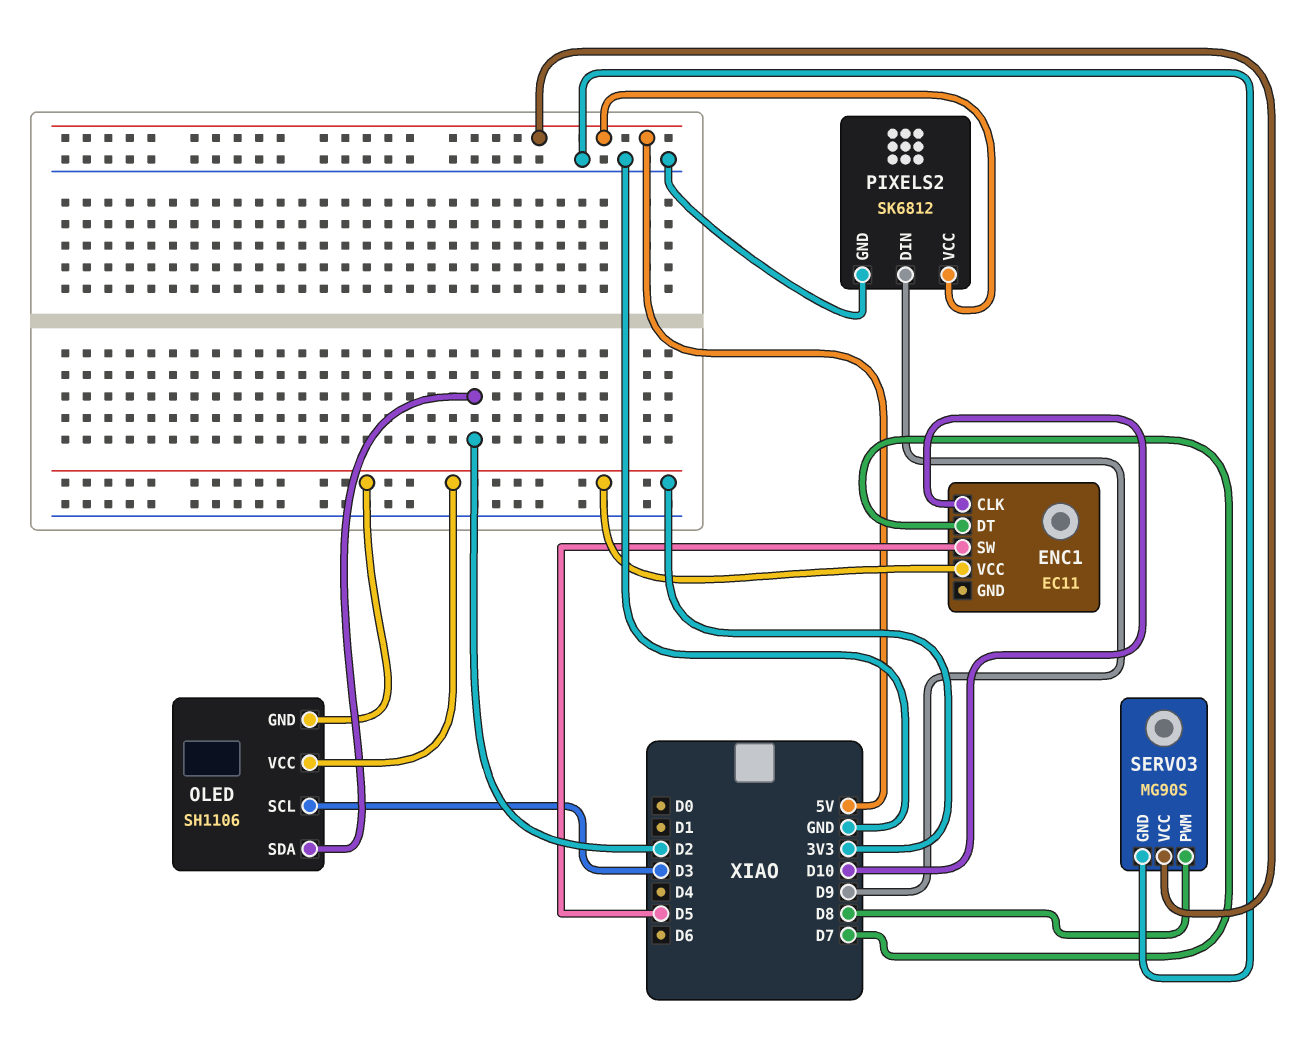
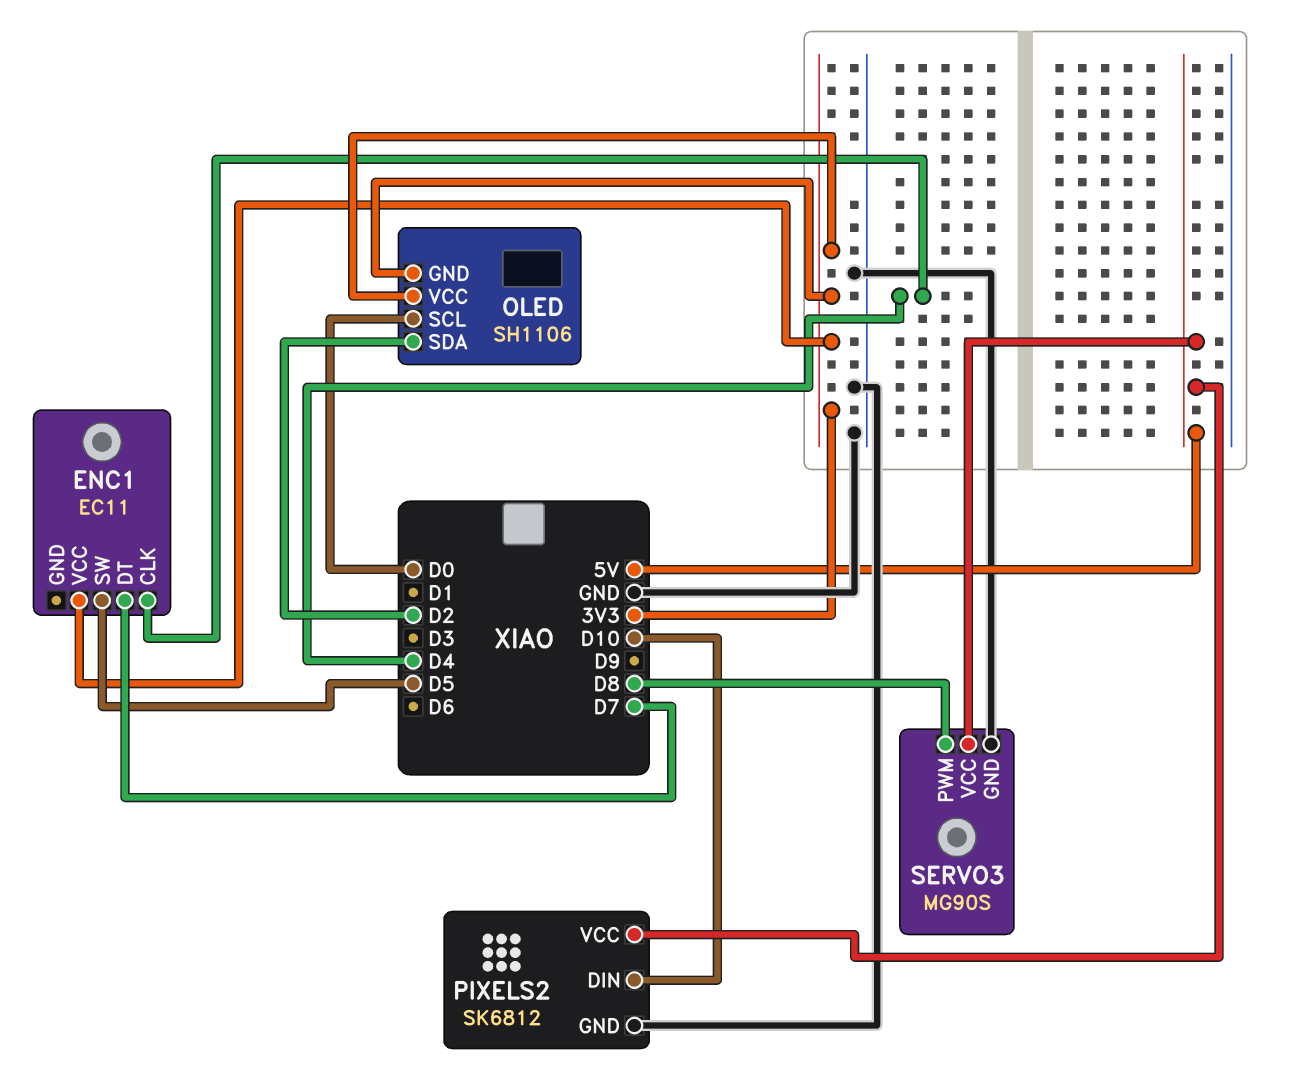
ENC1 pin CLK: D10 -> D4
OLED pin SCL: D3 -> D0
PIXELS2 pin DIN: D9 -> D10

